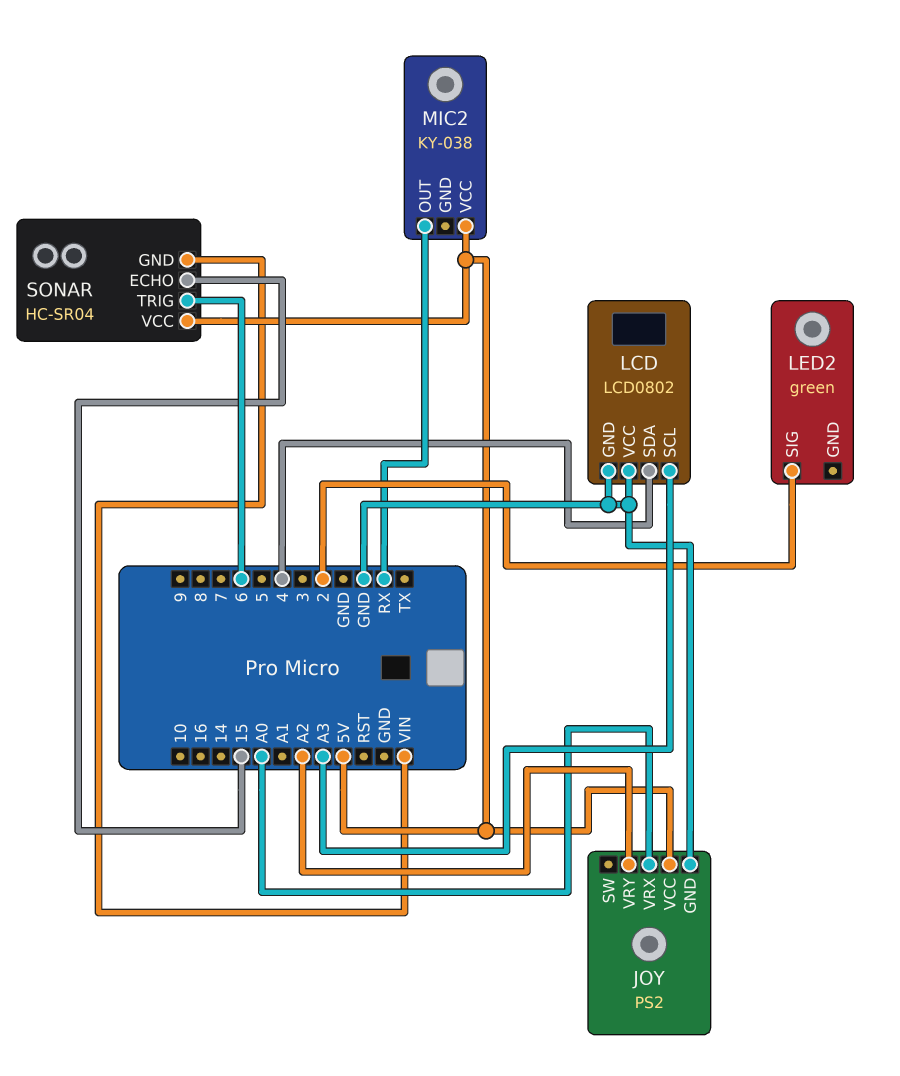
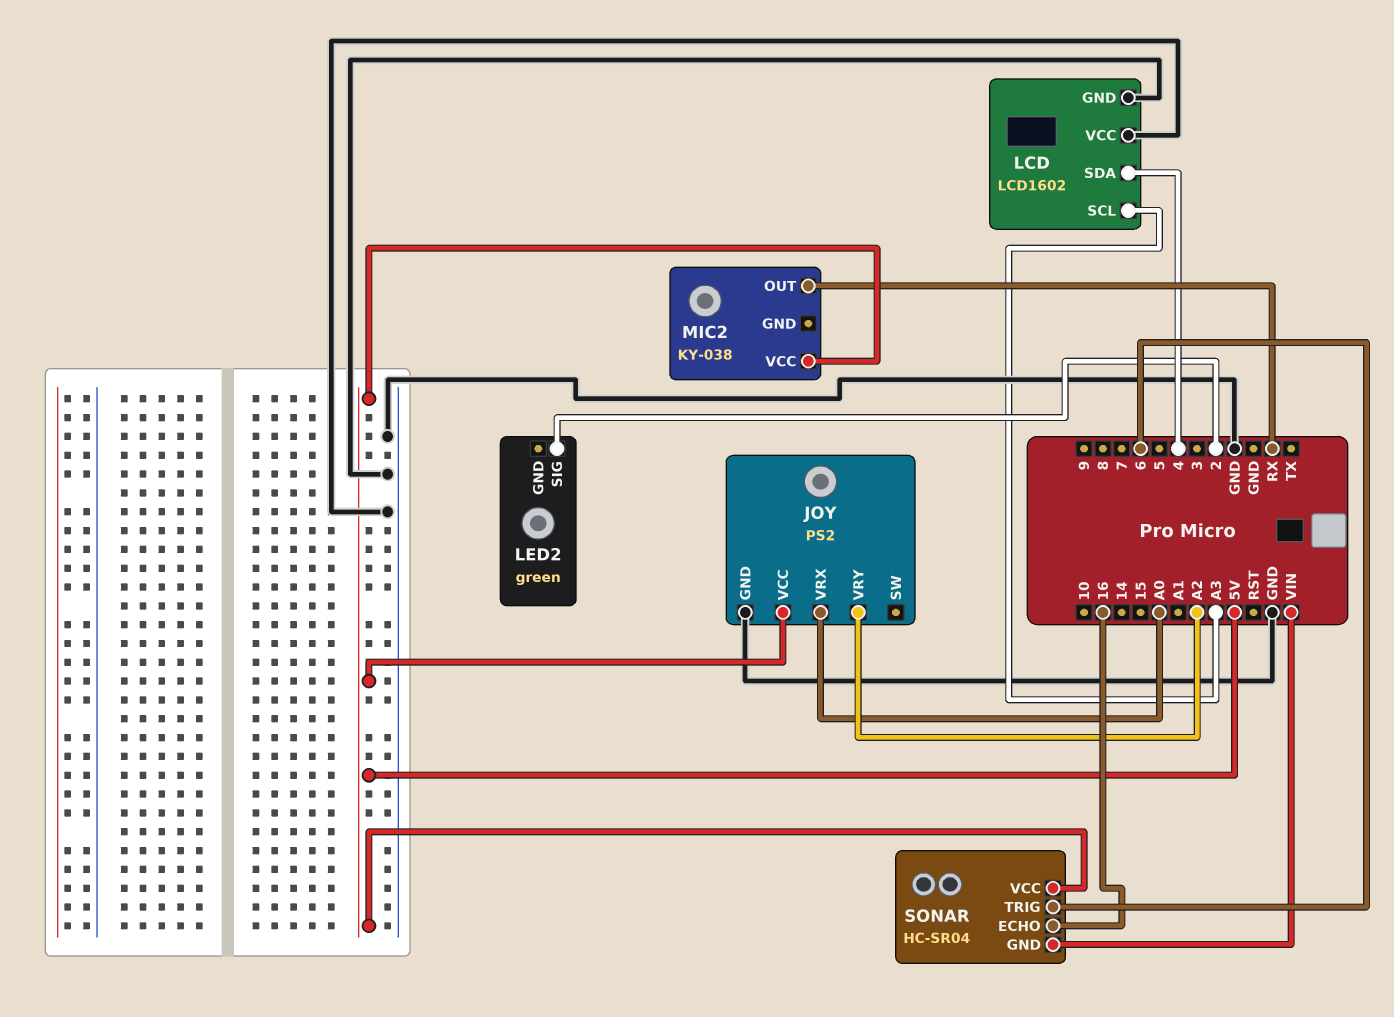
LCD: LCD0802 -> LCD1602
SONAR pin ECHO: 15 -> 16

